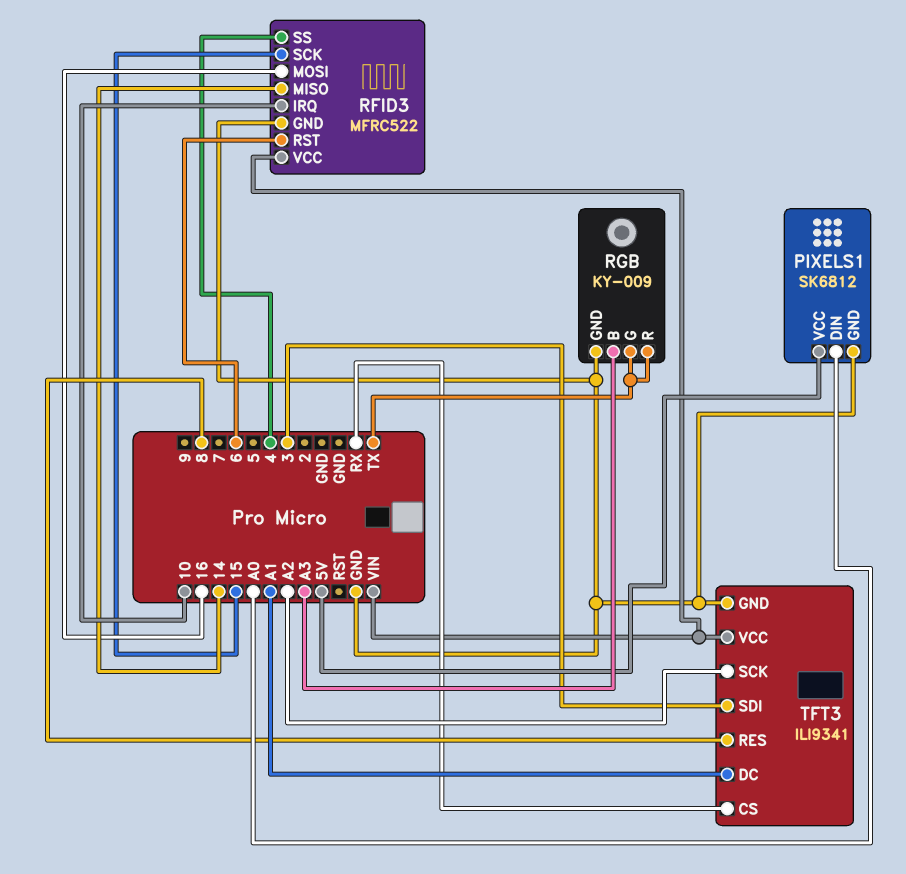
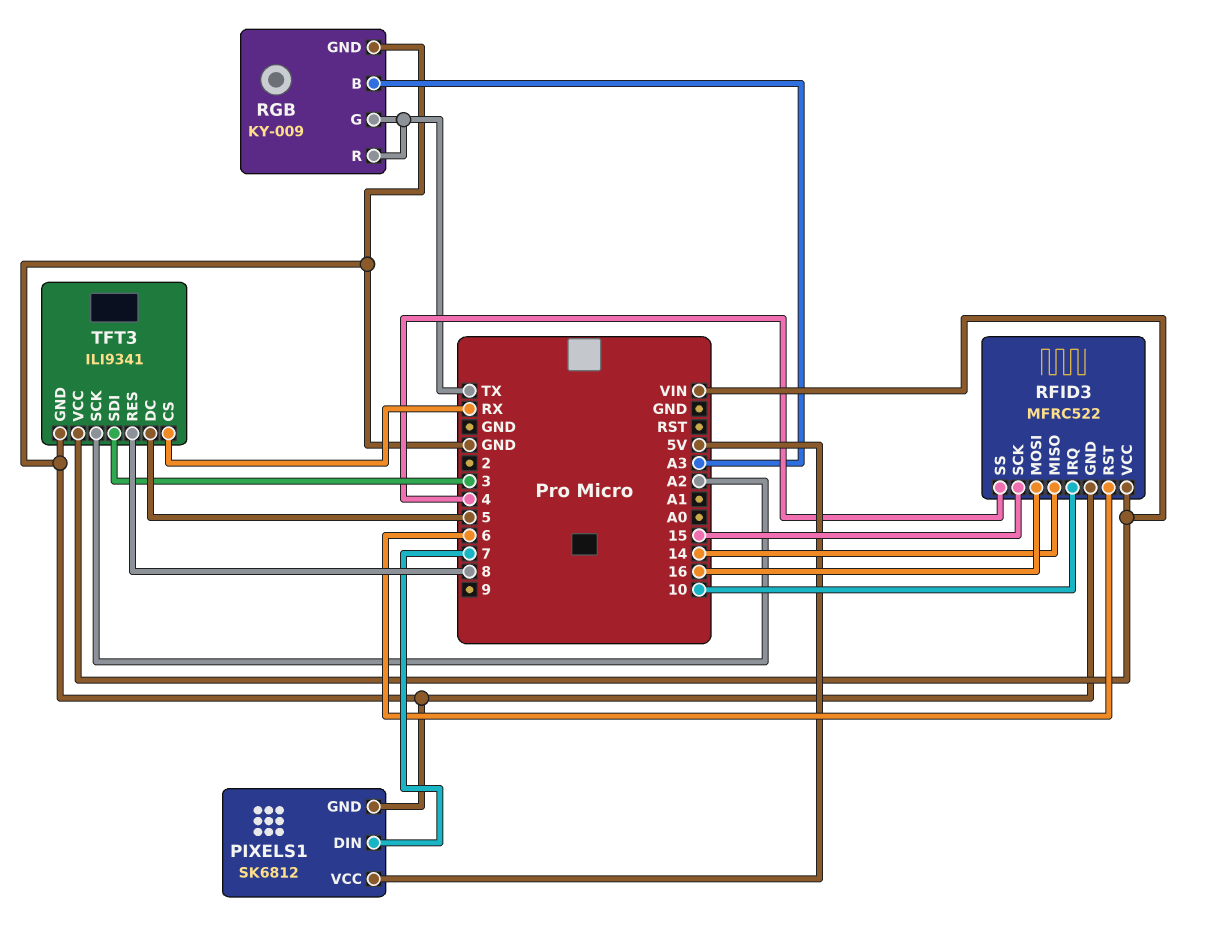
PIXELS1 pin DIN: A0 -> 7
TFT3 pin DC: A1 -> 5

